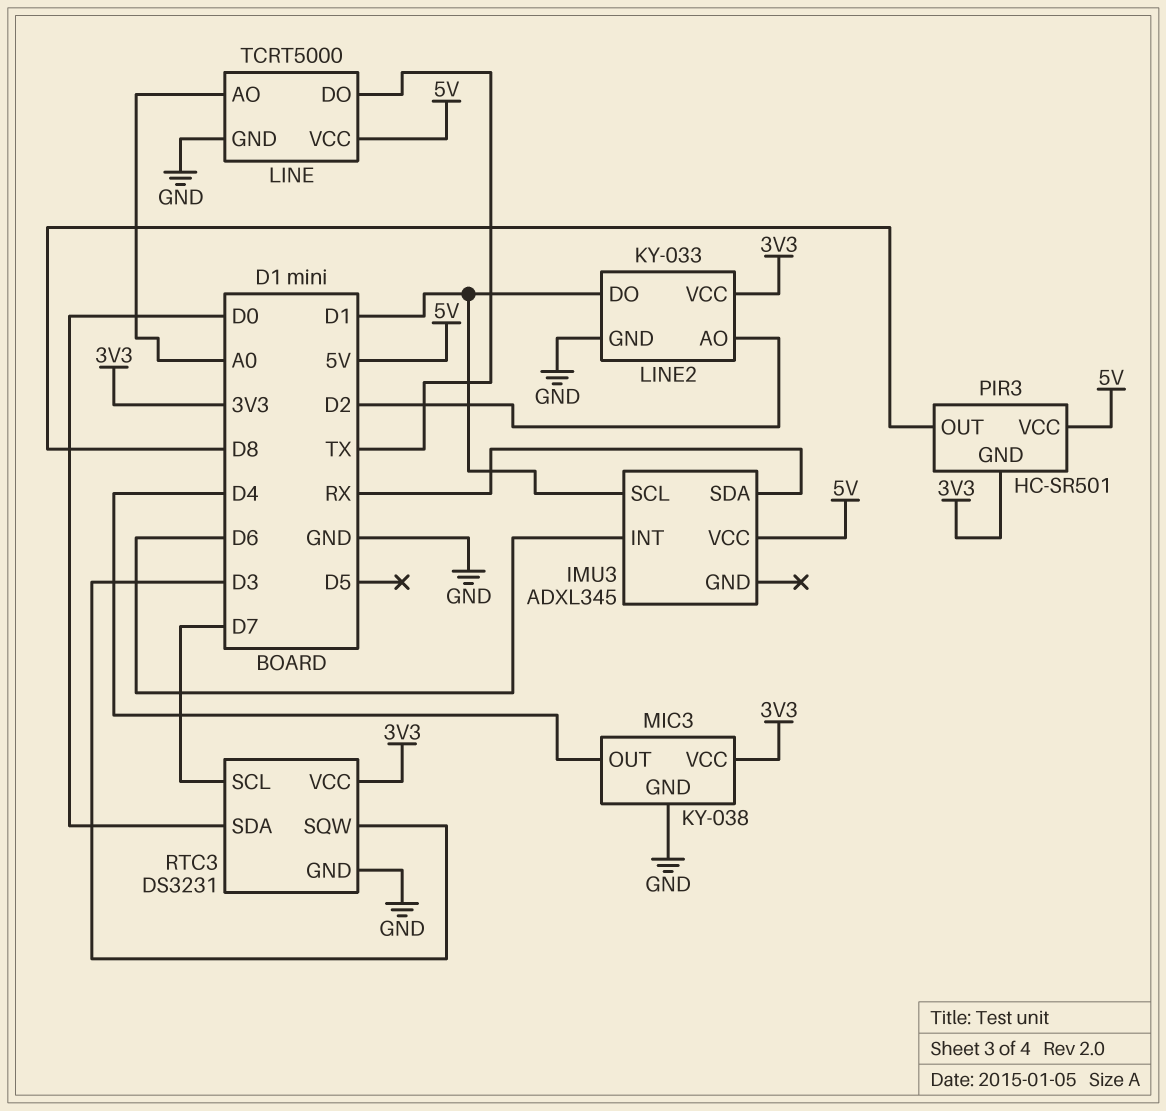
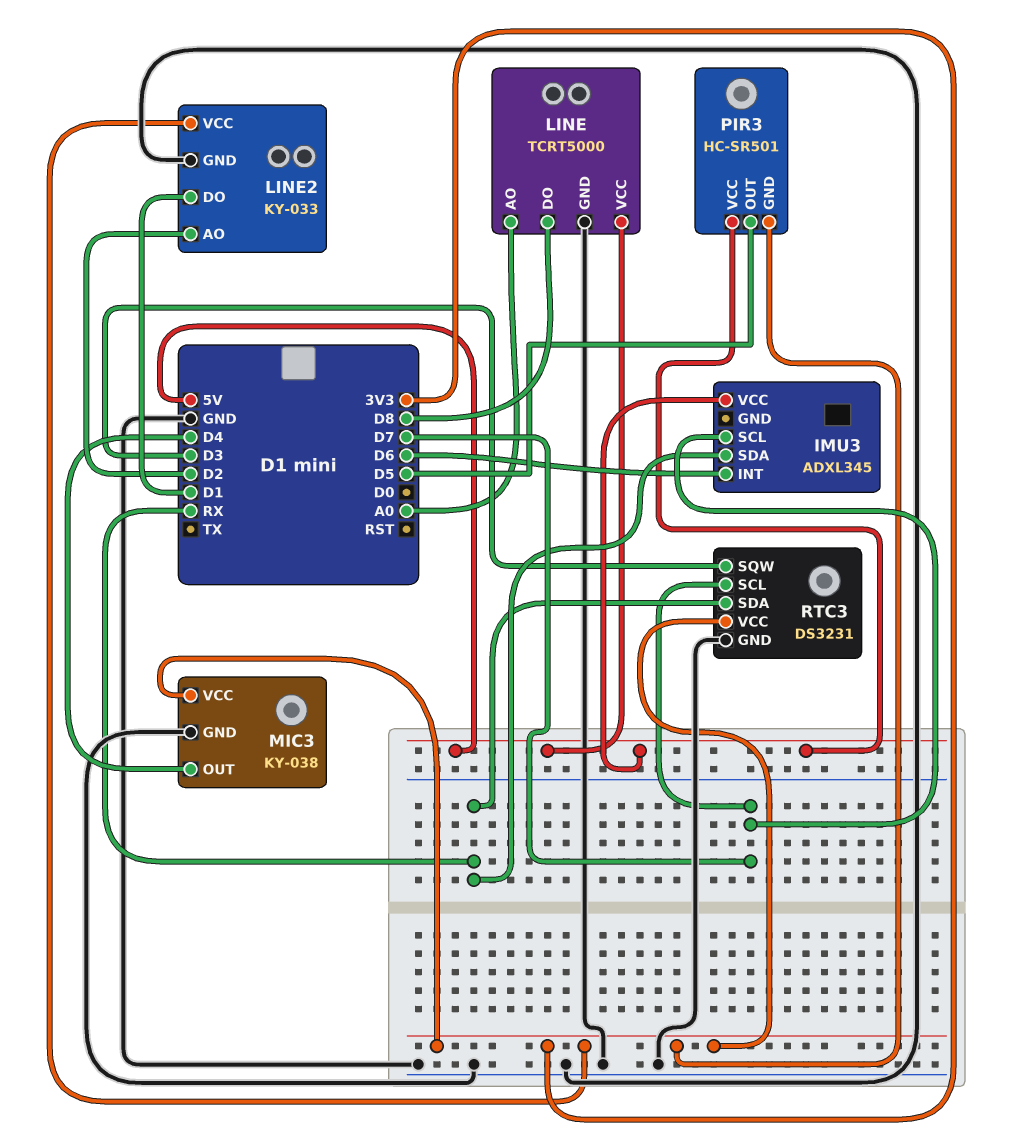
IMU3 pin SCL: D1 -> D7
LINE pin DO: TX -> D8
PIR3 pin OUT: D8 -> D5
RTC3 pin SDA: D0 -> RX

